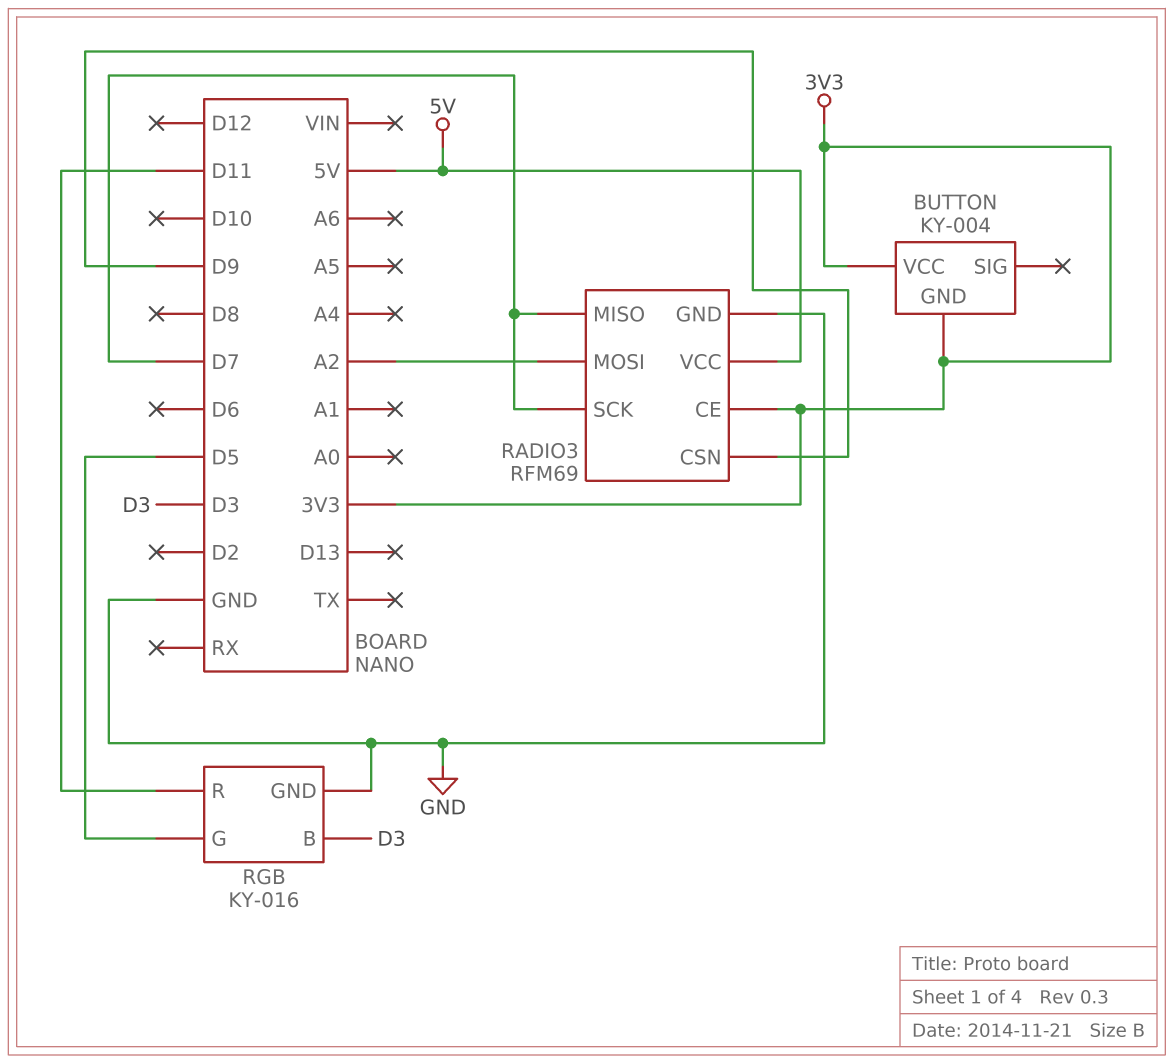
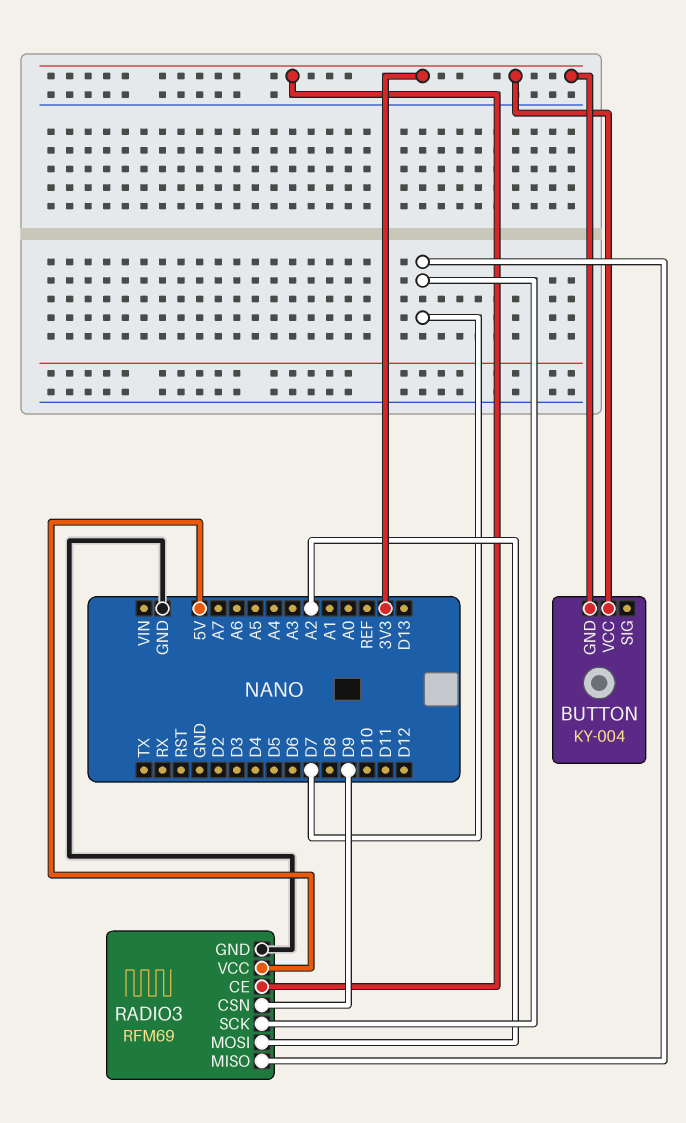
RGB: KY-016 -> none
RGB pin B: D3 -> none
RGB pin G: D5 -> none
RGB pin GND: GND -> none
RGB pin R: D11 -> none

